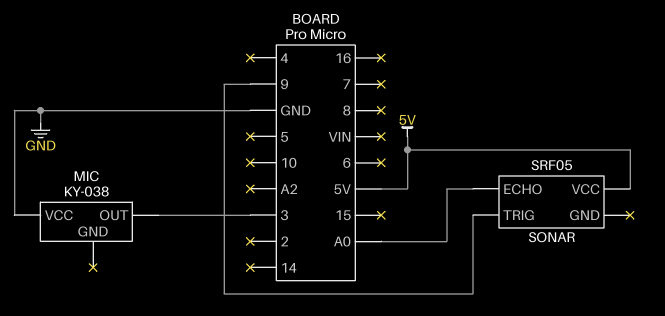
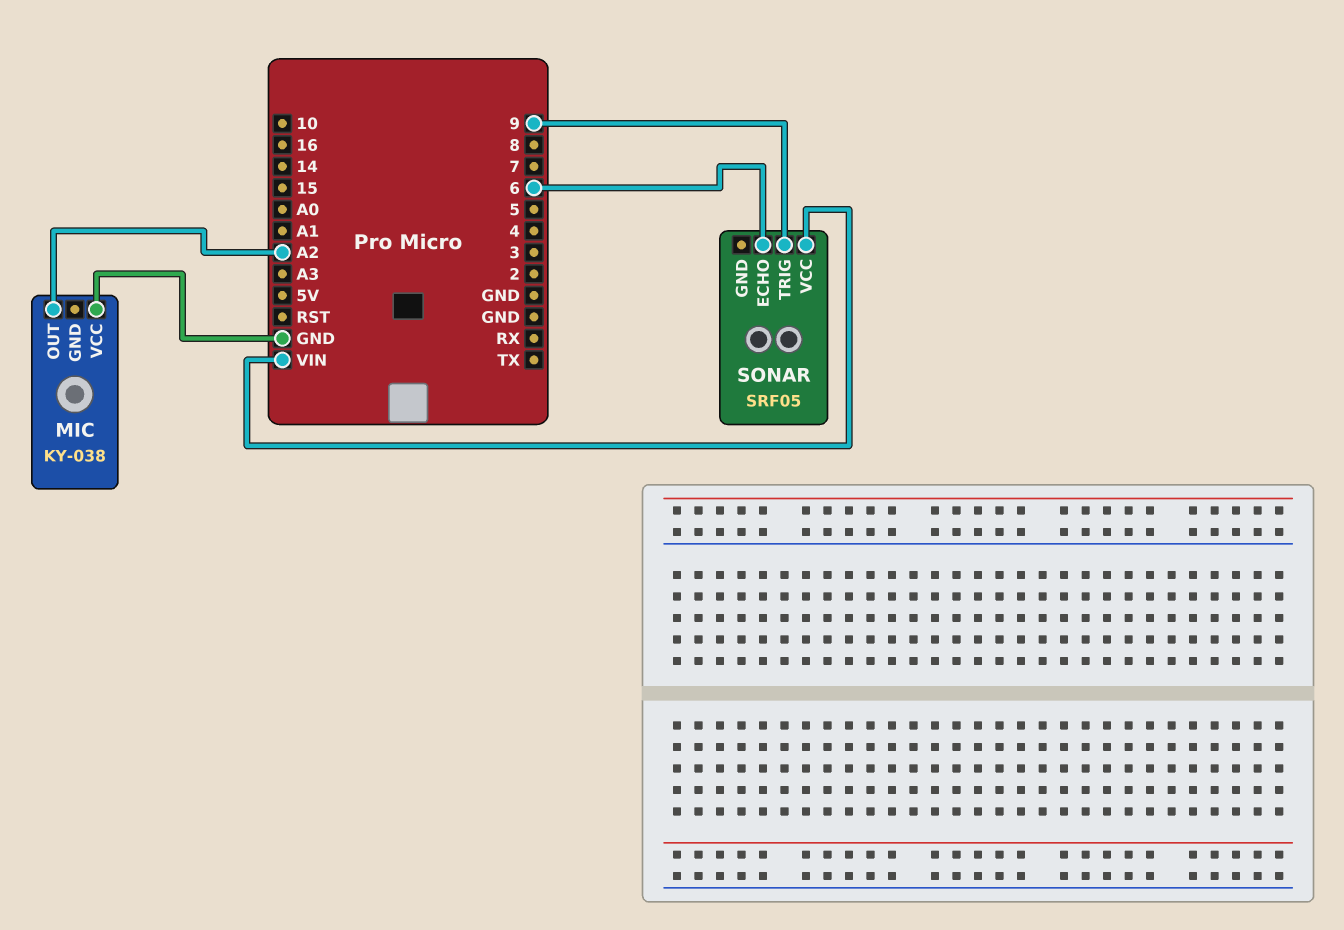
MIC pin OUT: 3 -> A2
SONAR pin ECHO: A0 -> 6
SONAR pin VCC: 5V -> VIN

